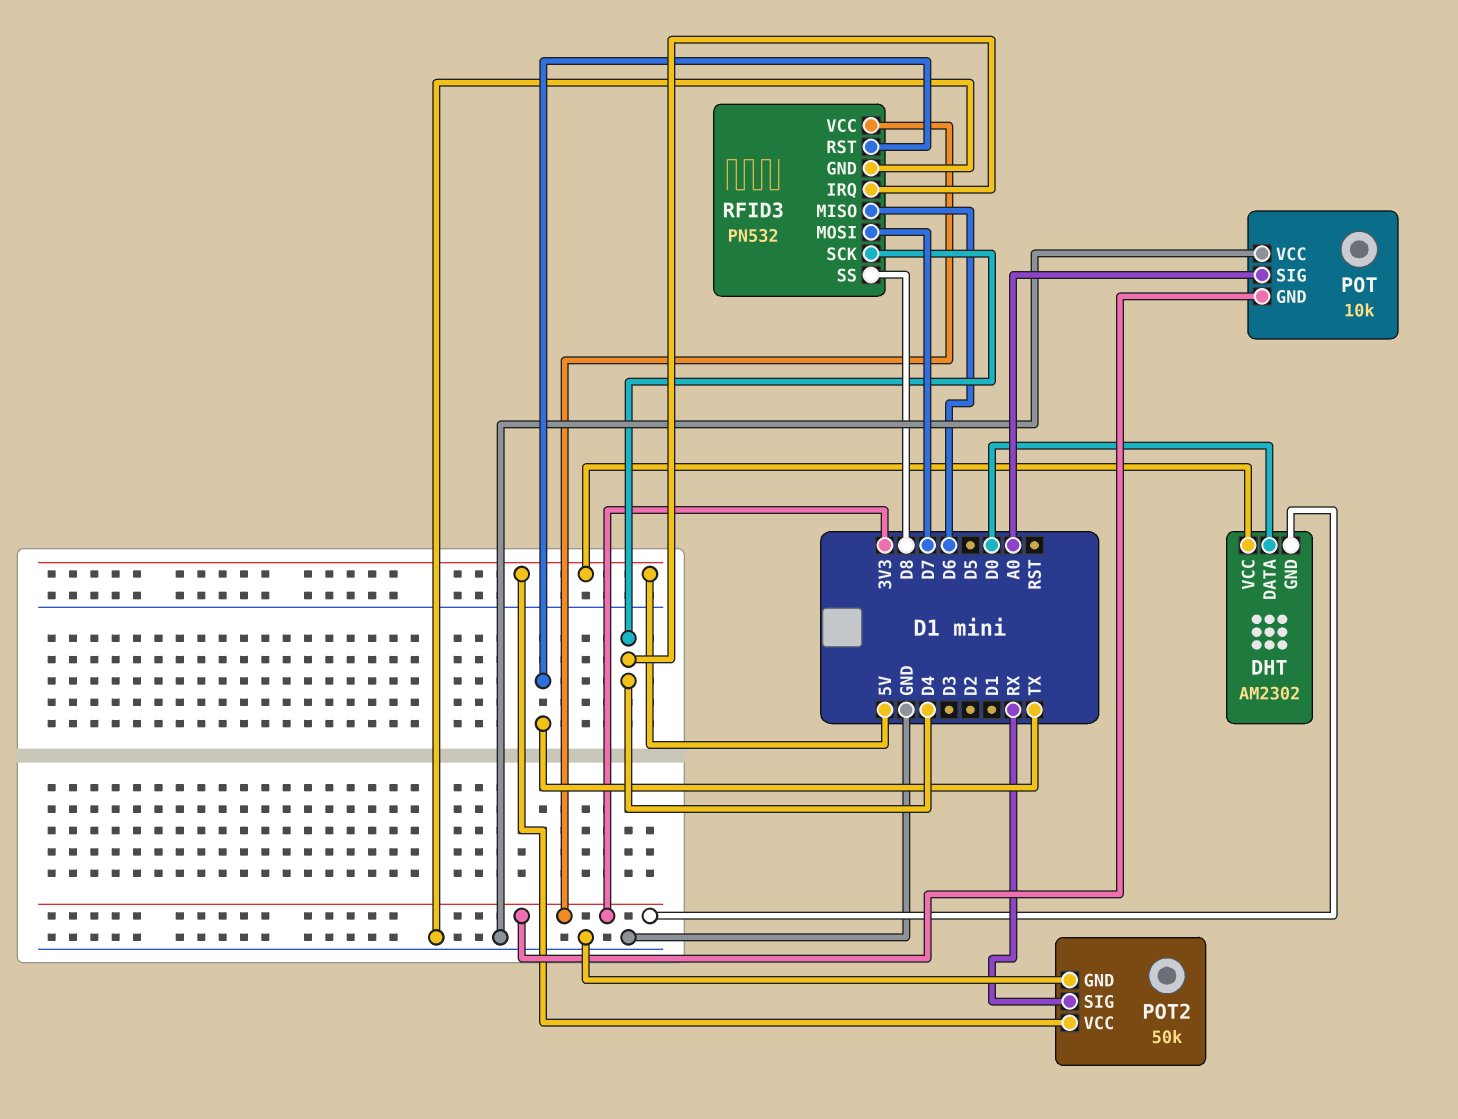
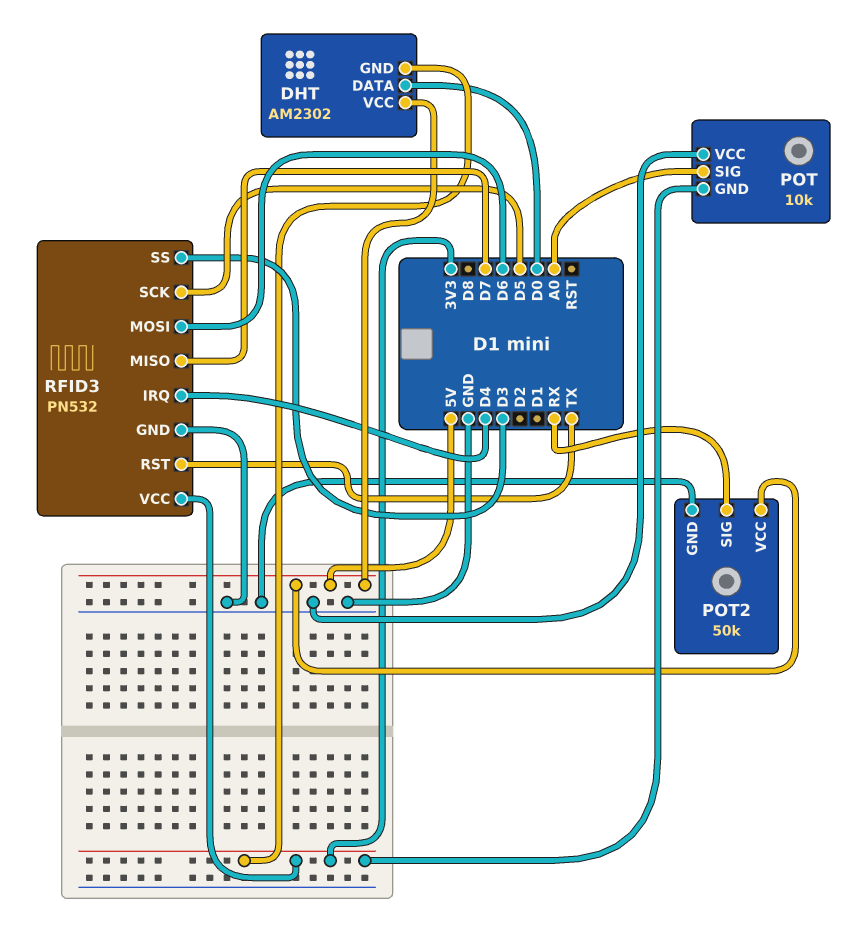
RFID3 pin MISO: D6 -> D7
RFID3 pin MOSI: D7 -> D6
RFID3 pin SCK: D4 -> D5
RFID3 pin SS: D8 -> D3

